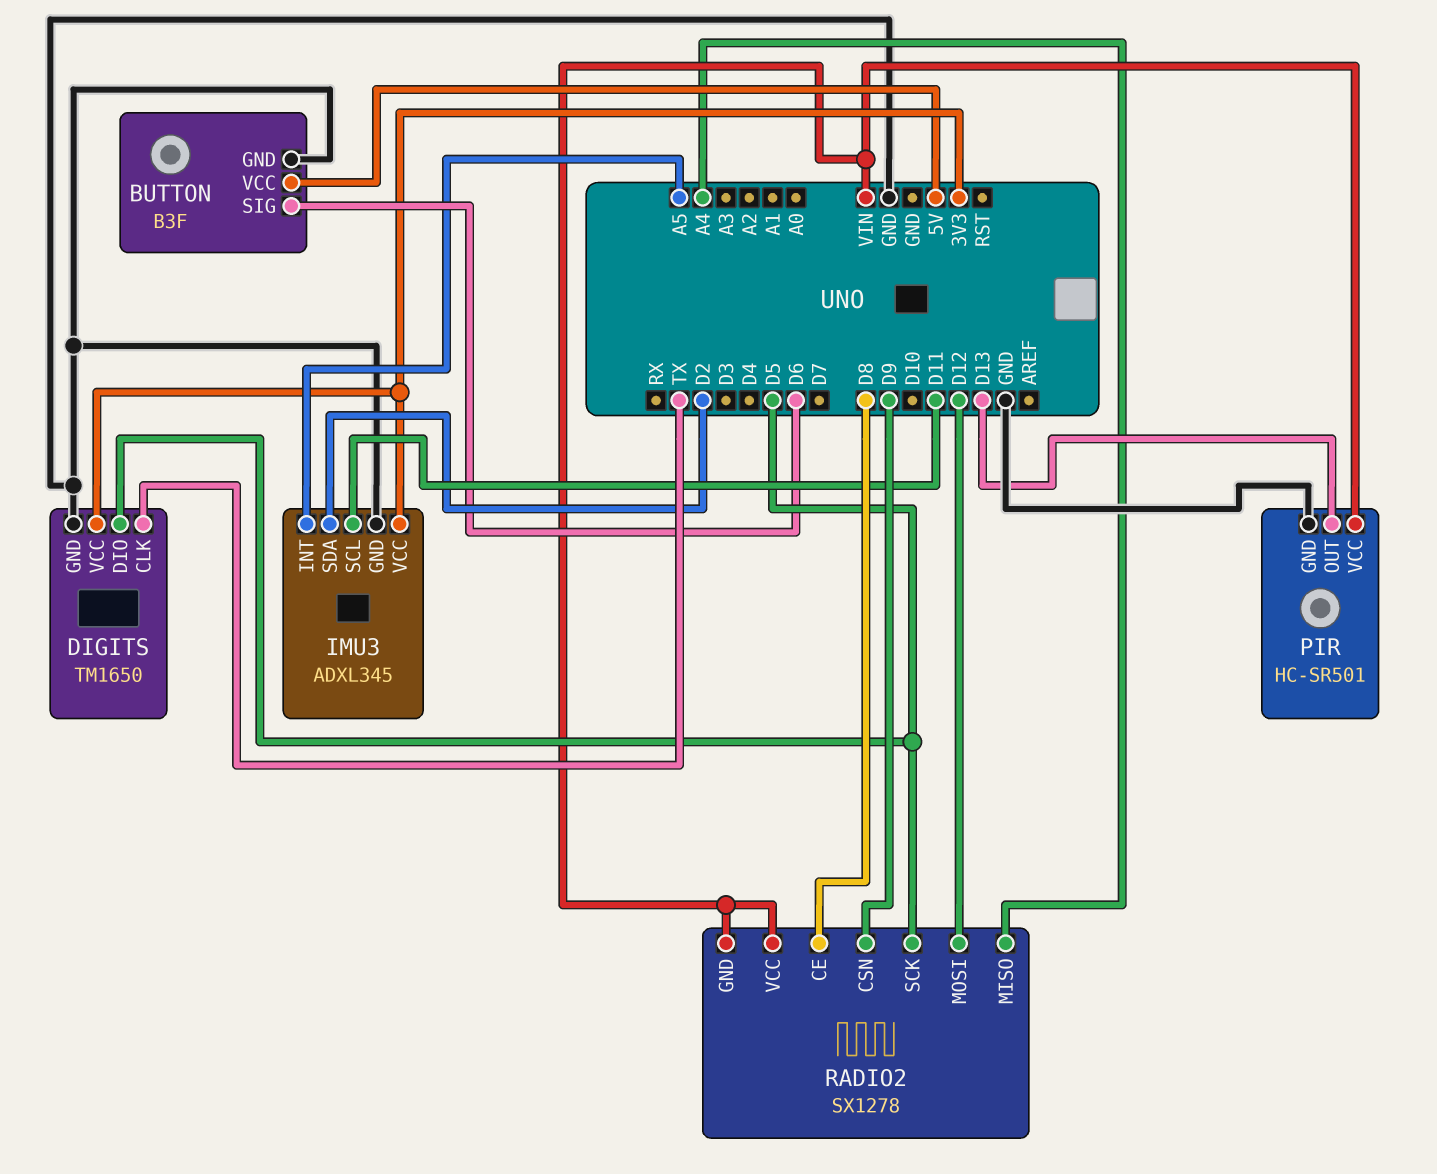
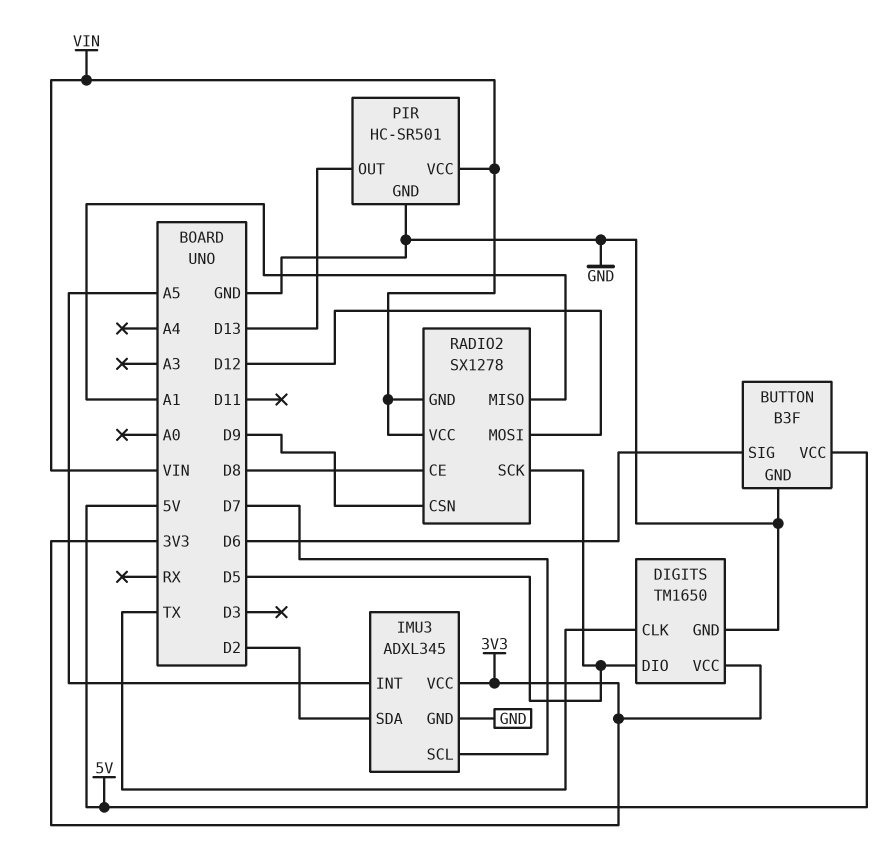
IMU3 pin SCL: D11 -> D7
RADIO2 pin MISO: A4 -> A1

